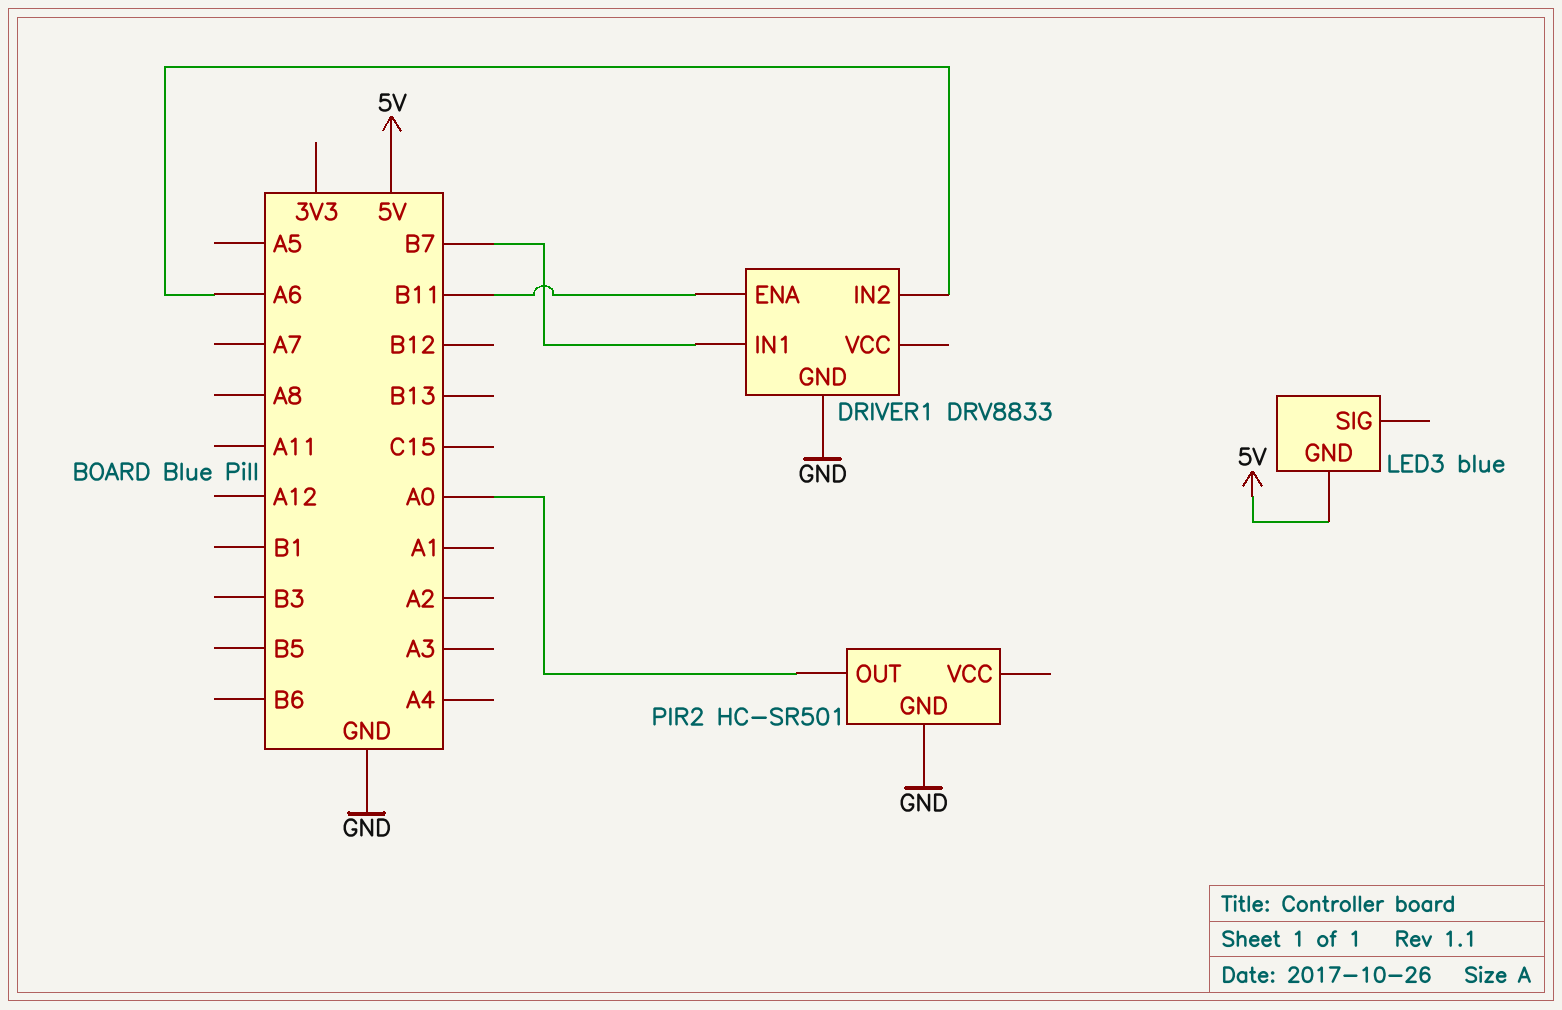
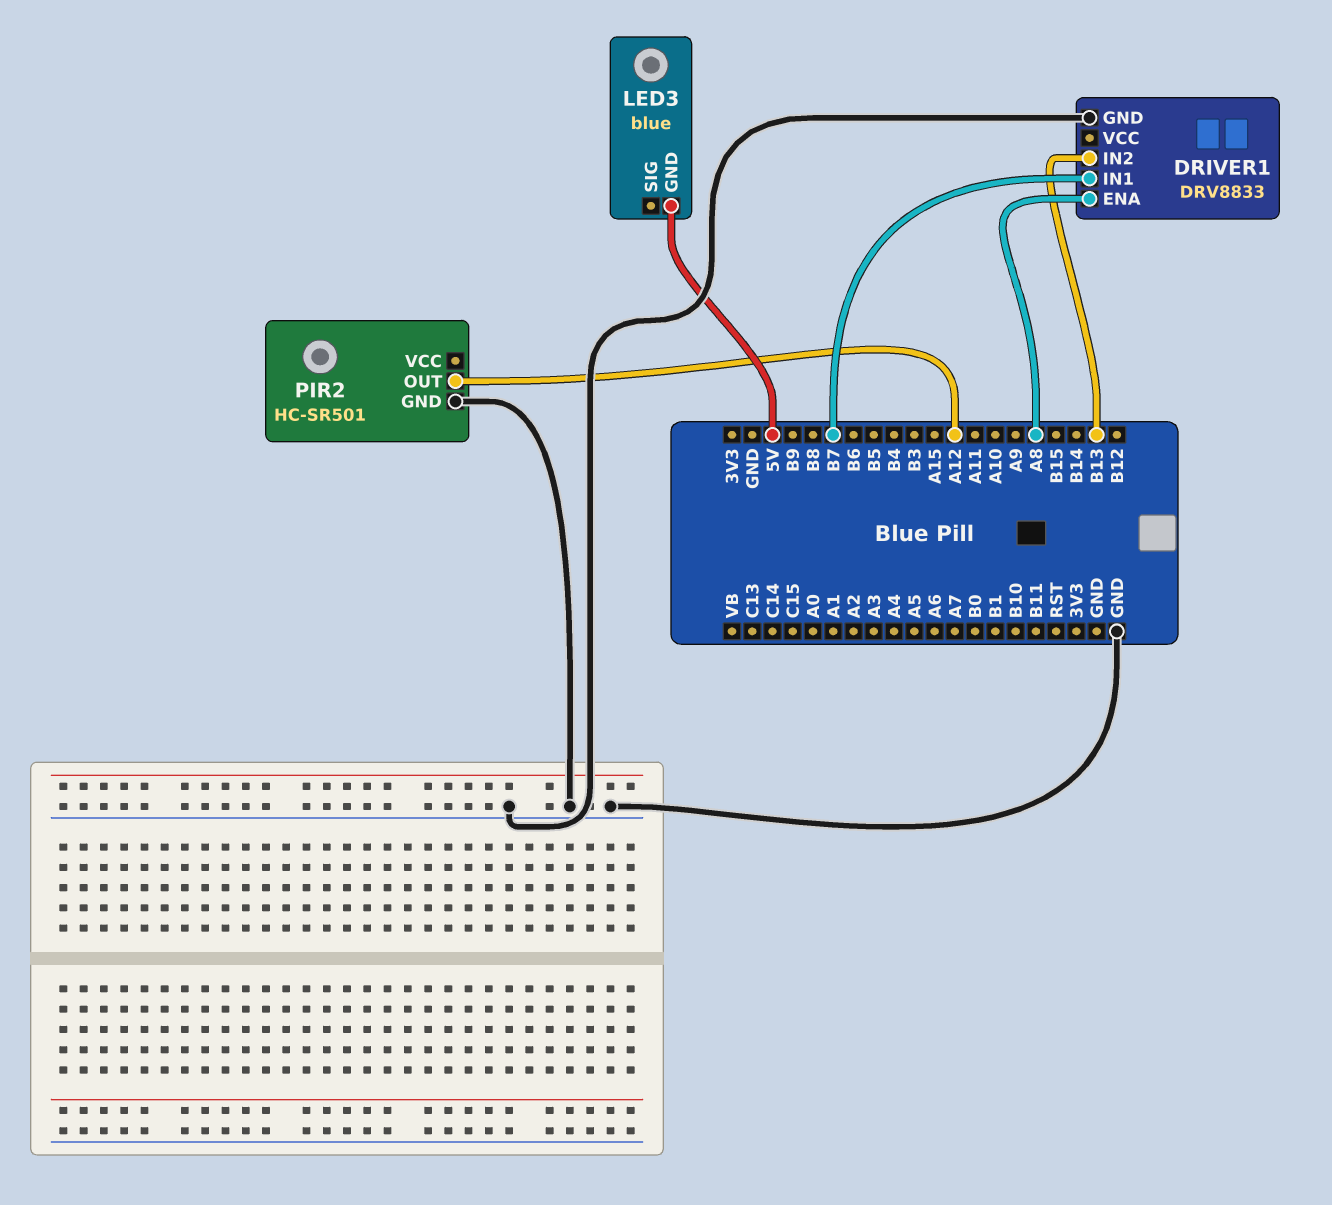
DRIVER1 pin ENA: B11 -> A8
DRIVER1 pin IN2: A6 -> B13
PIR2 pin OUT: A0 -> A12

